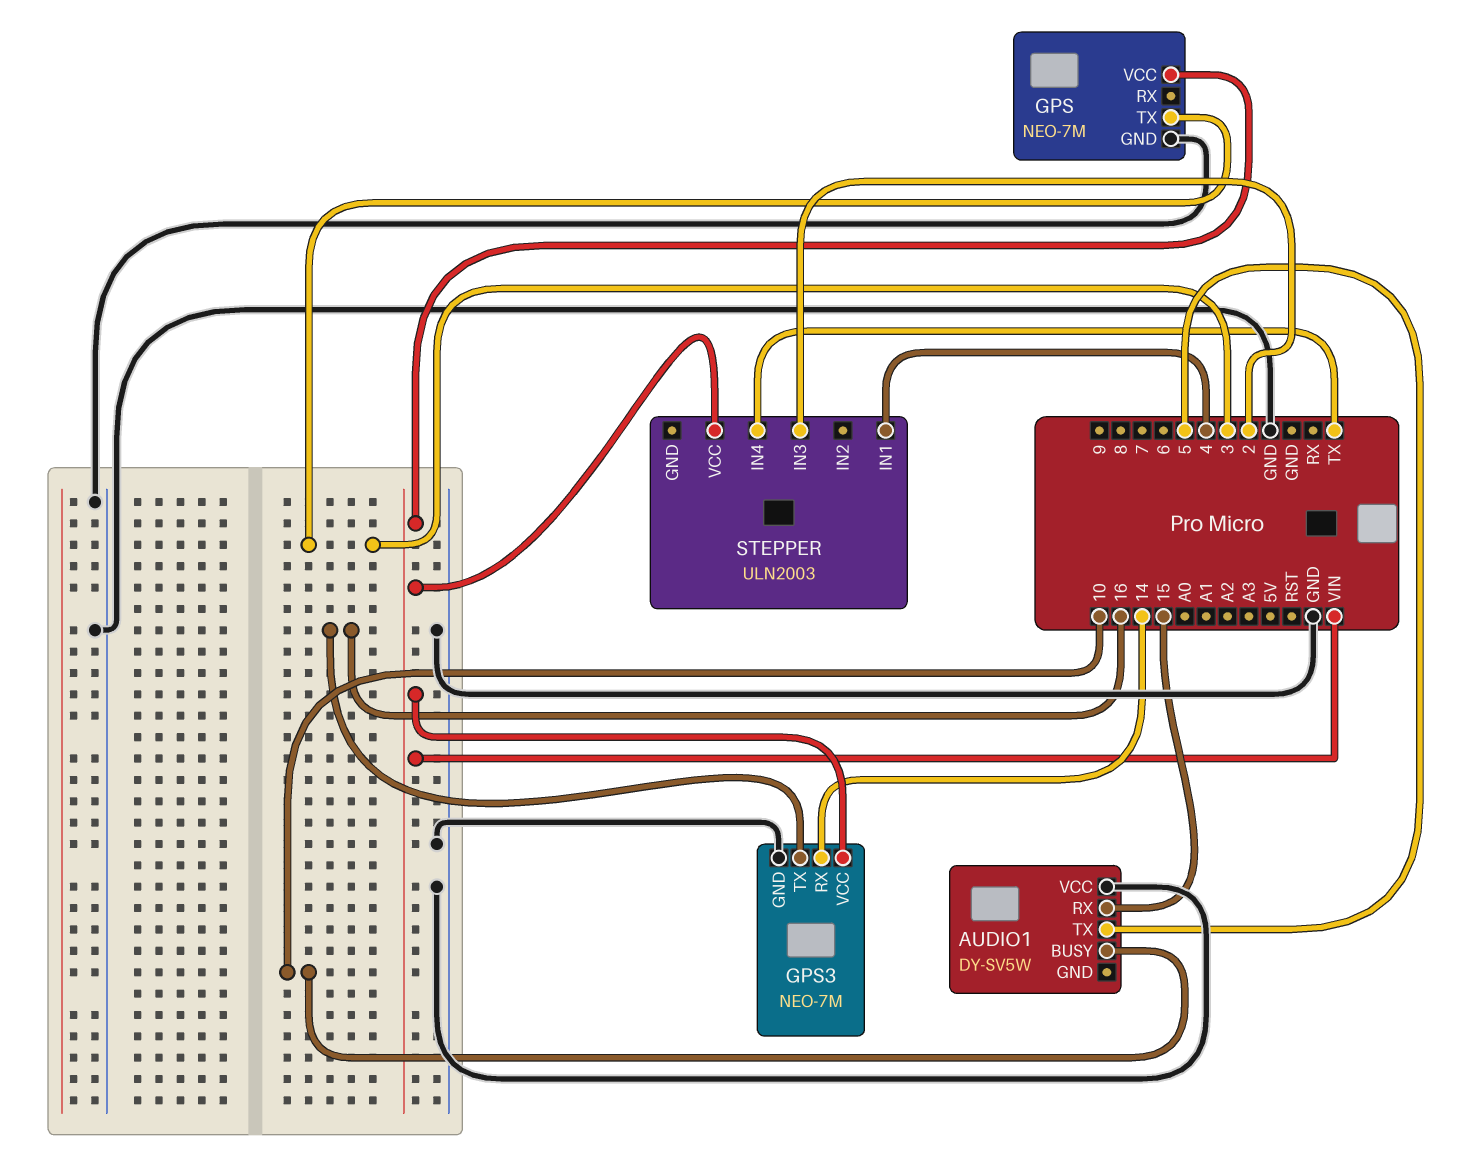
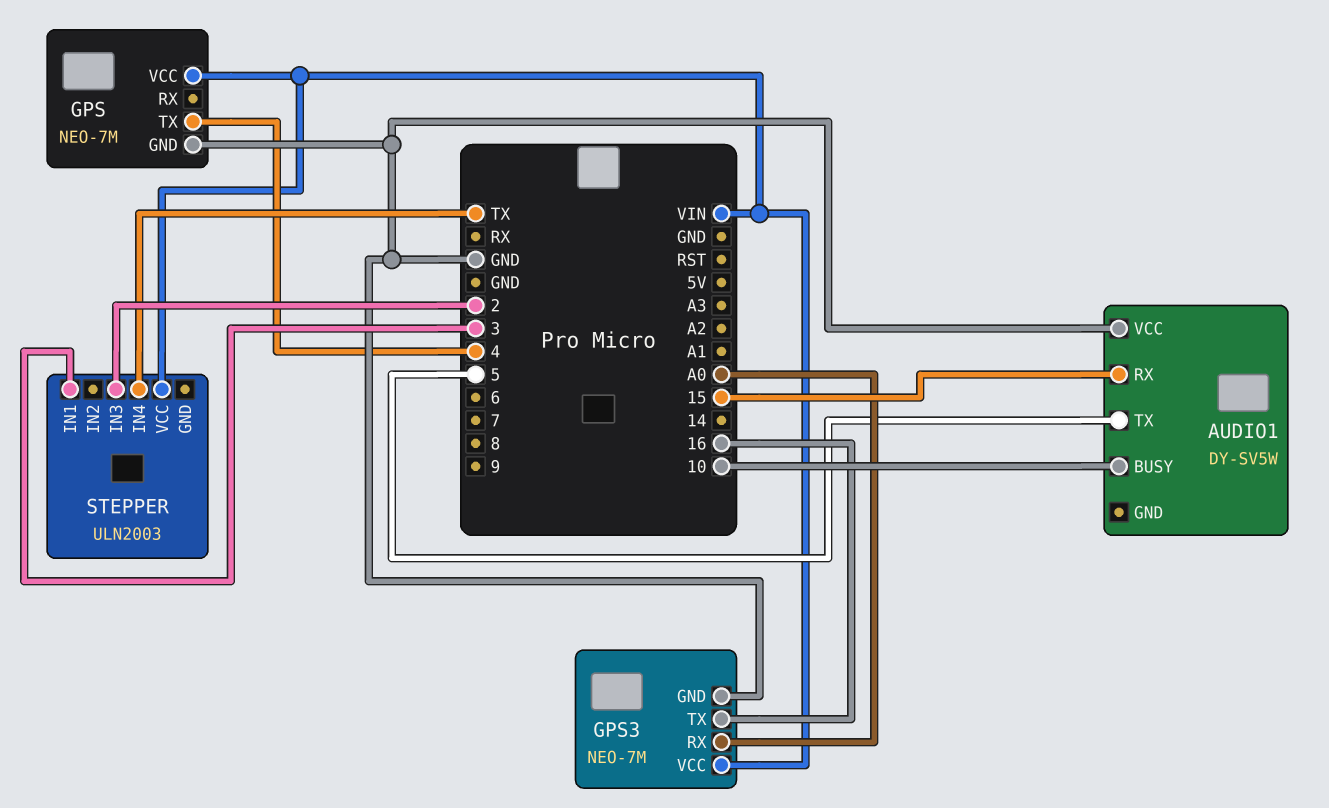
GPS pin TX: 3 -> 4
GPS3 pin RX: 14 -> A0
STEPPER pin IN1: 4 -> 3

